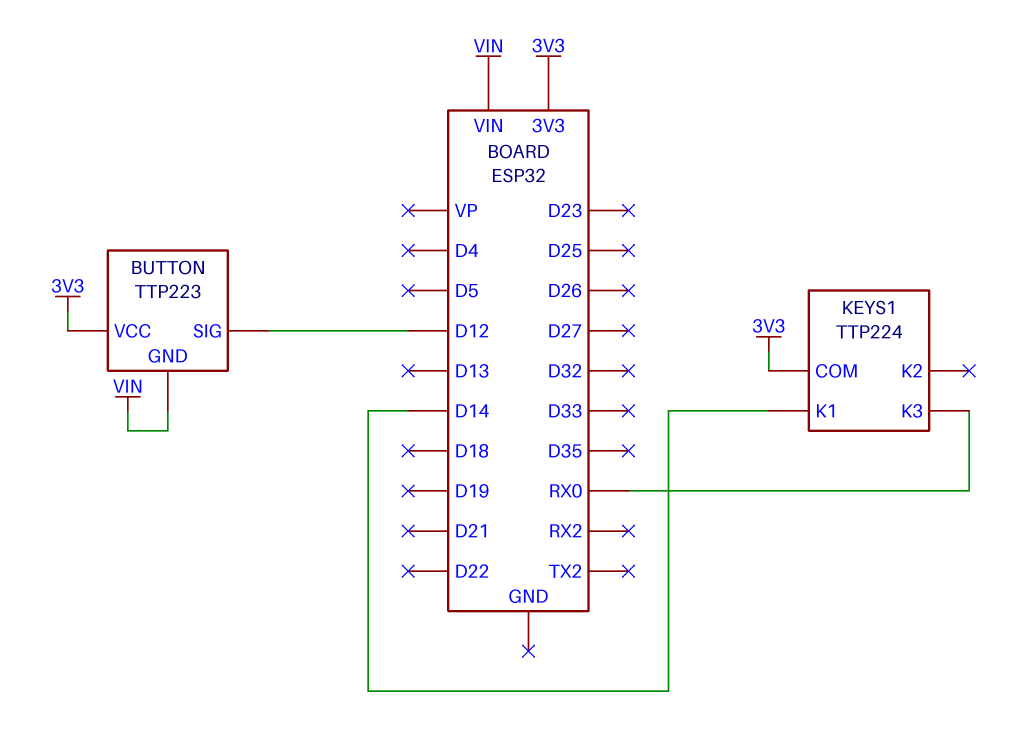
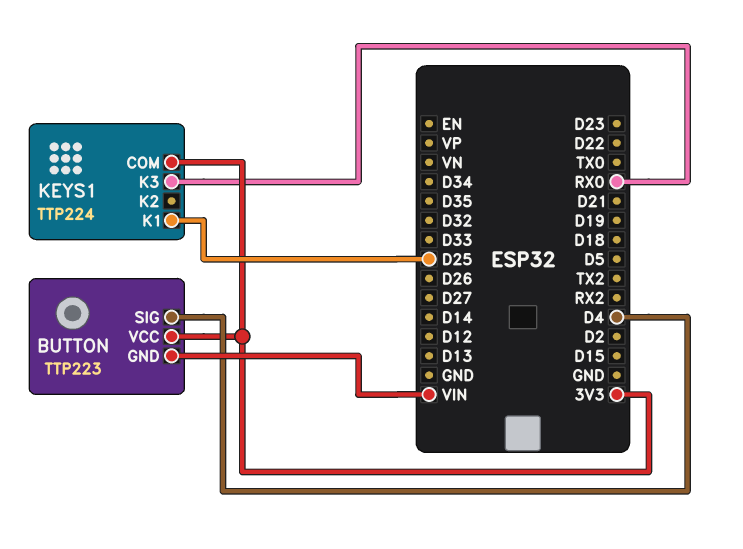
BUTTON pin SIG: D12 -> D4
KEYS1 pin K1: D14 -> D25

